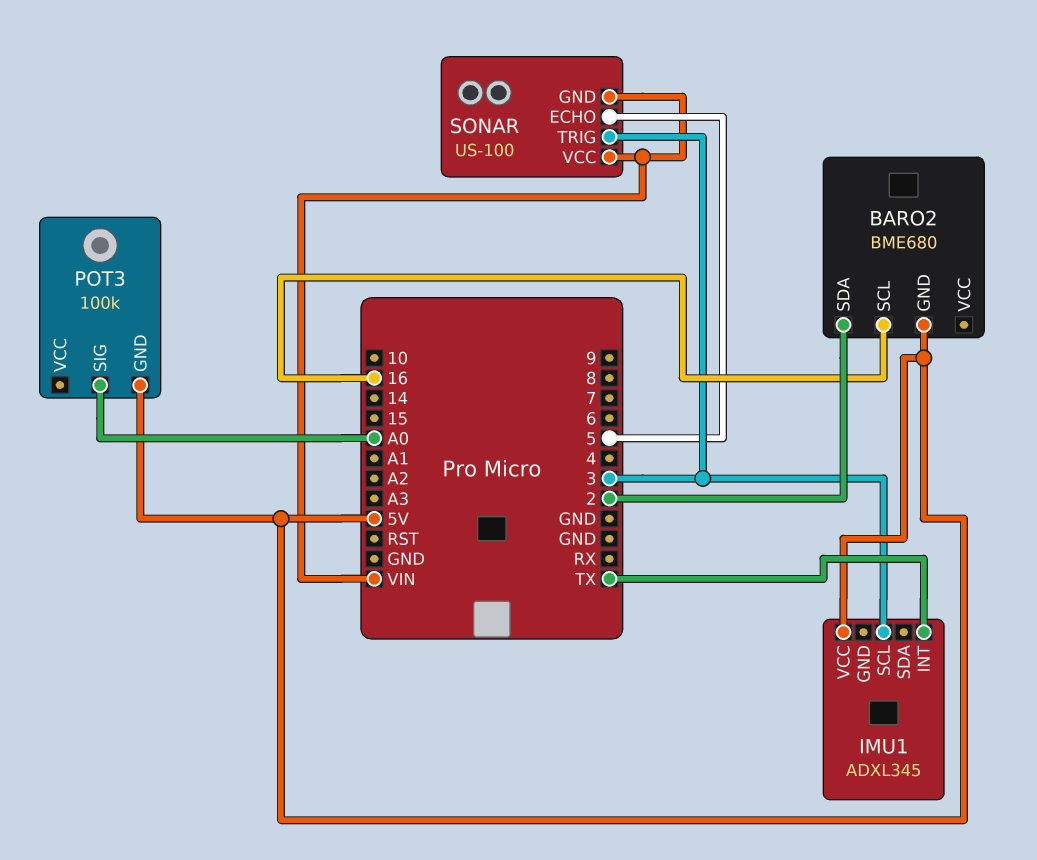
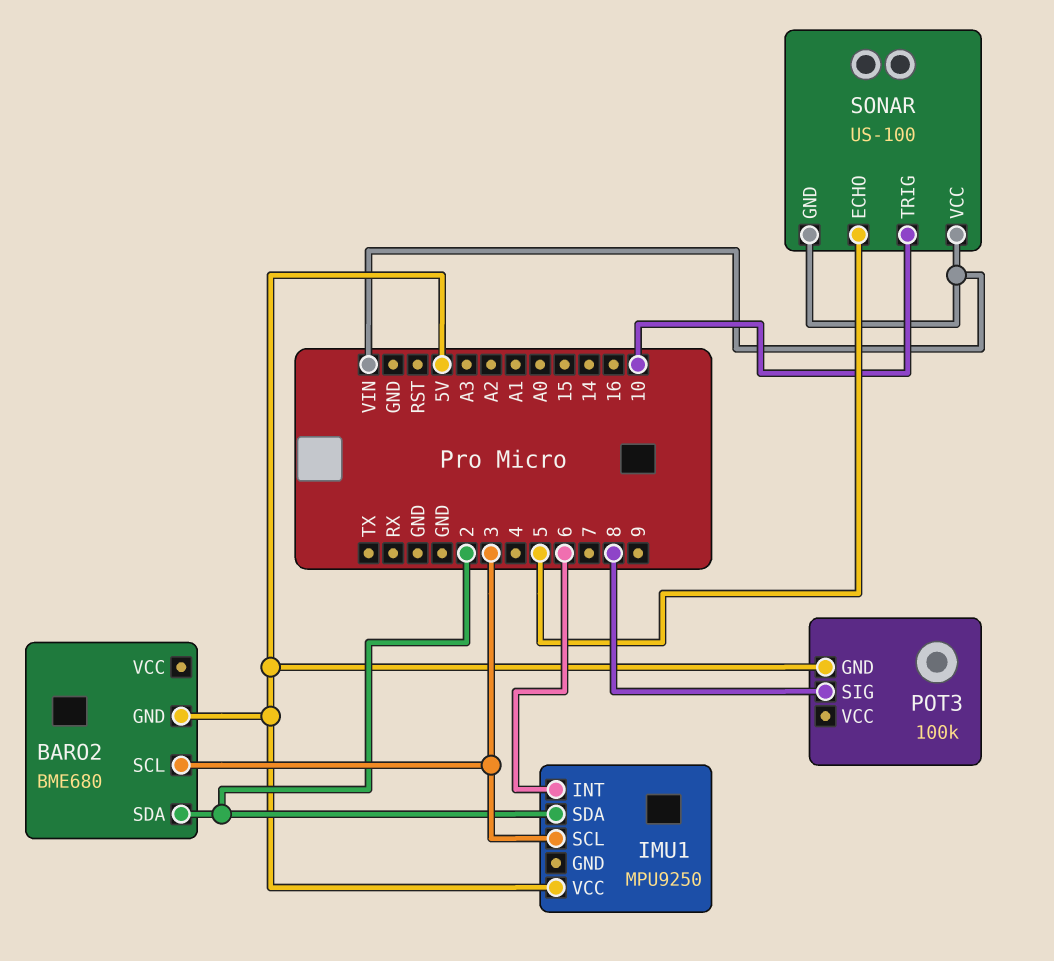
BARO2 pin SCL: 16 -> 3
IMU1: ADXL345 -> MPU9250
IMU1 pin INT: TX -> 6
IMU1 pin SDA: none -> 2
POT3 pin SIG: A0 -> 8
SONAR pin TRIG: 3 -> 10

